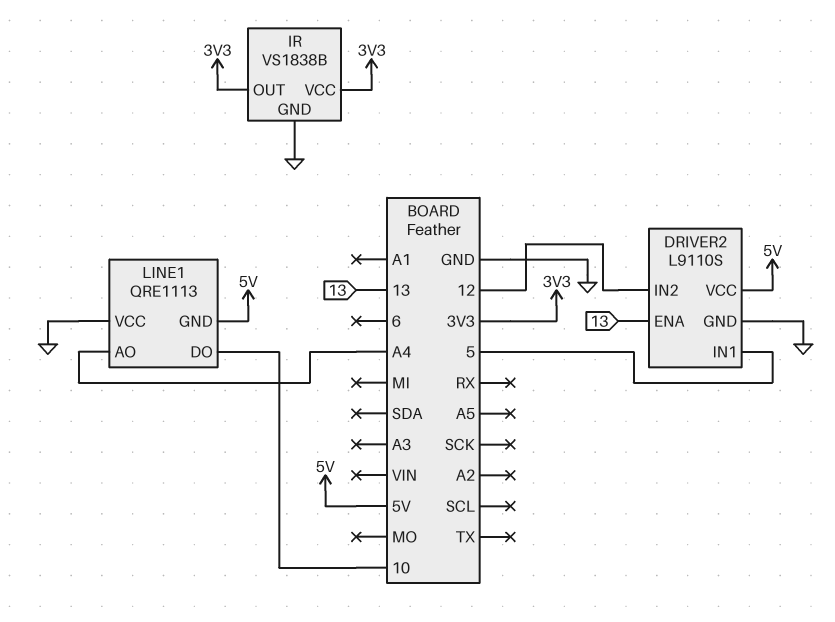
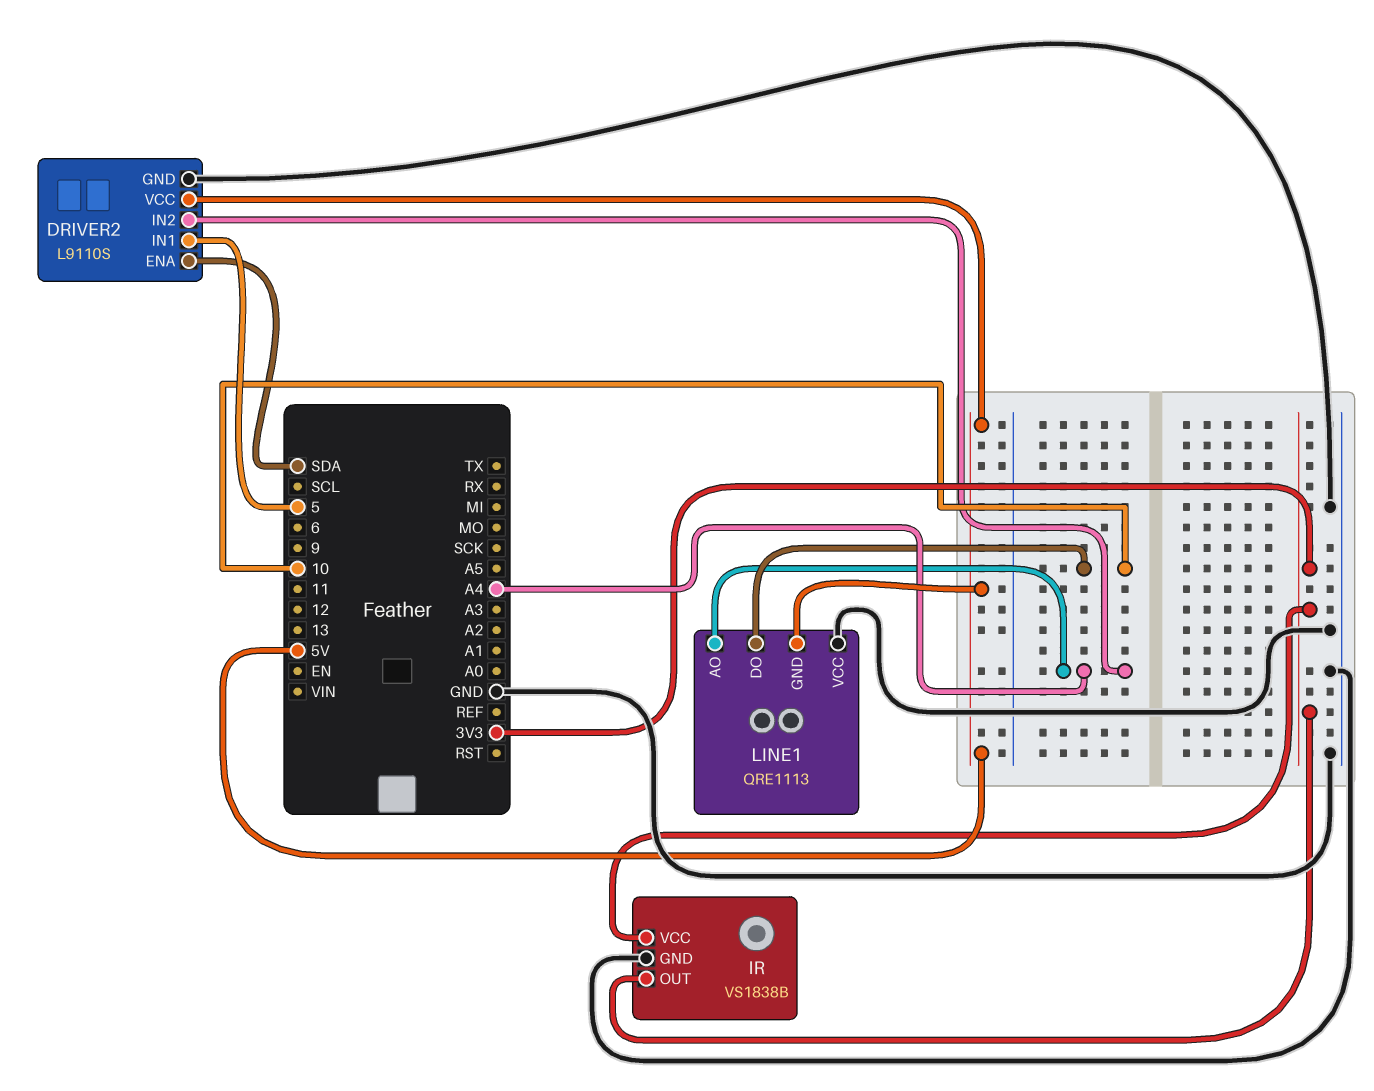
DRIVER2 pin ENA: 13 -> SDA
DRIVER2 pin IN2: 12 -> A4

